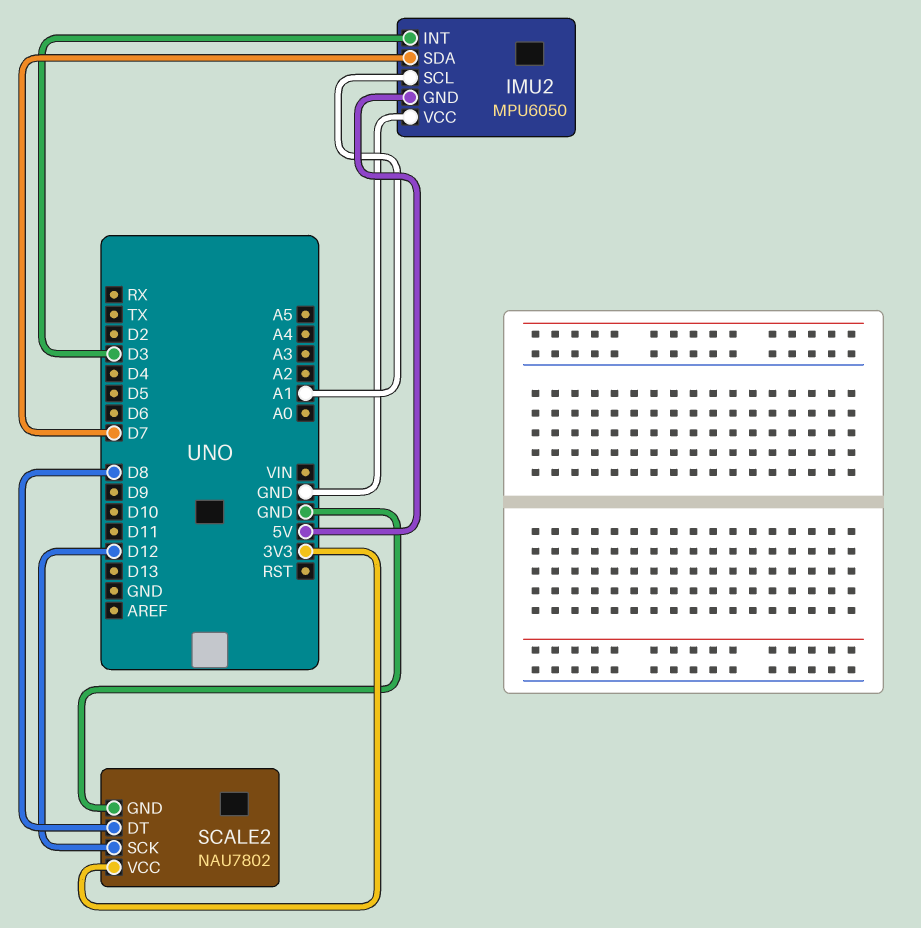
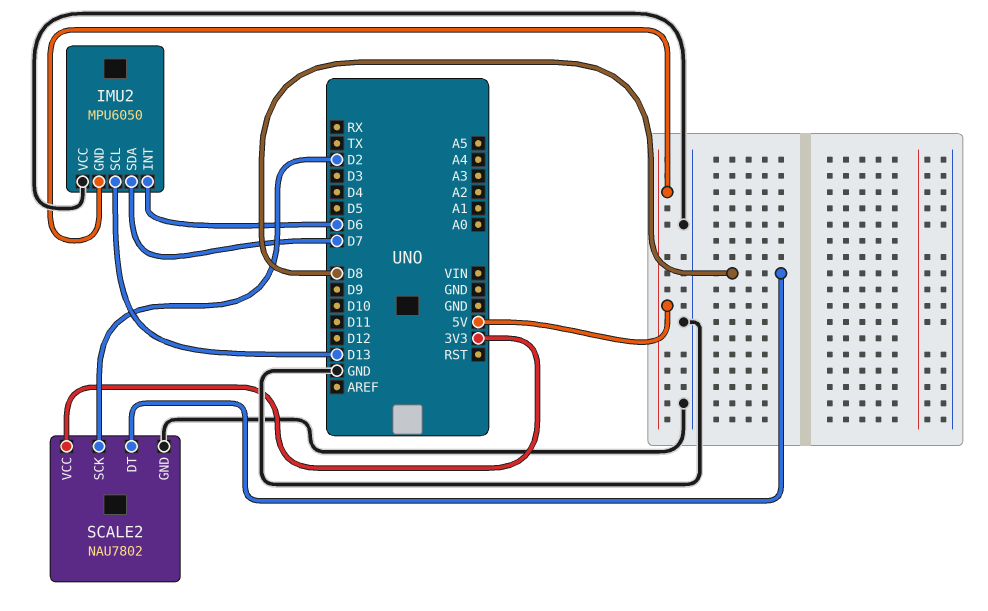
IMU2 pin INT: D3 -> D6
IMU2 pin SCL: A1 -> D13
SCALE2 pin SCK: D12 -> D2

